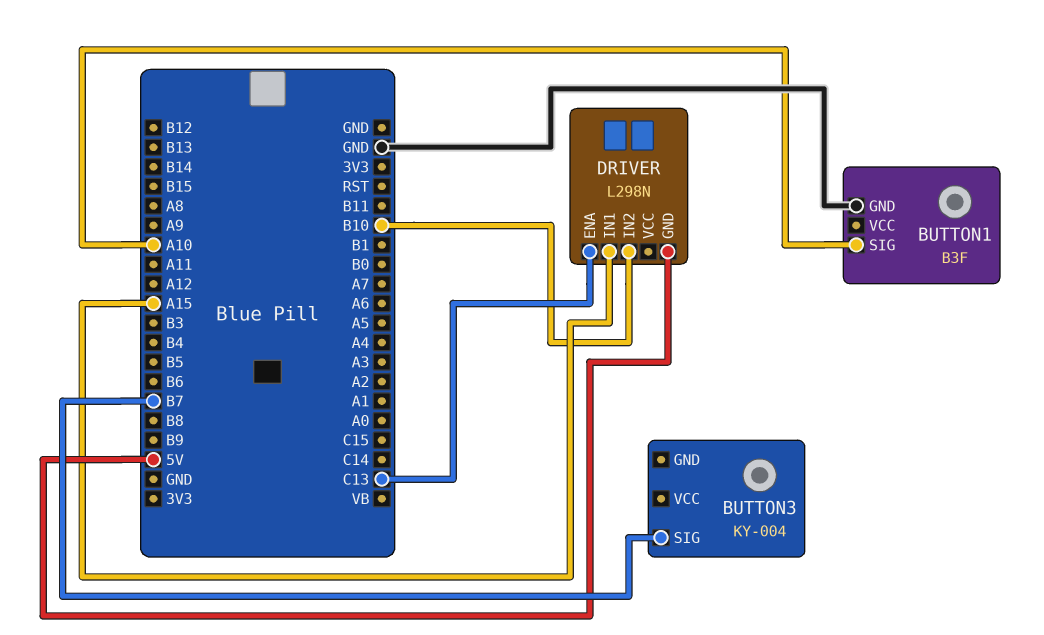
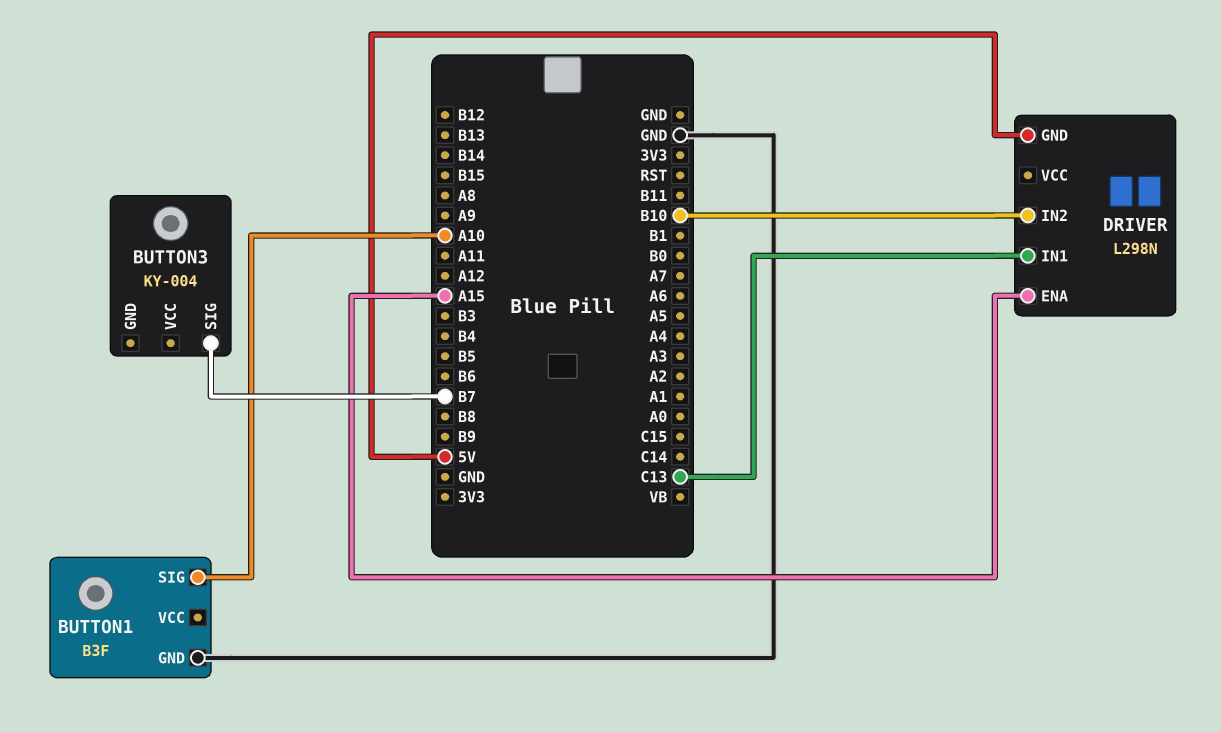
DRIVER pin ENA: C13 -> A15
DRIVER pin IN1: A15 -> C13

